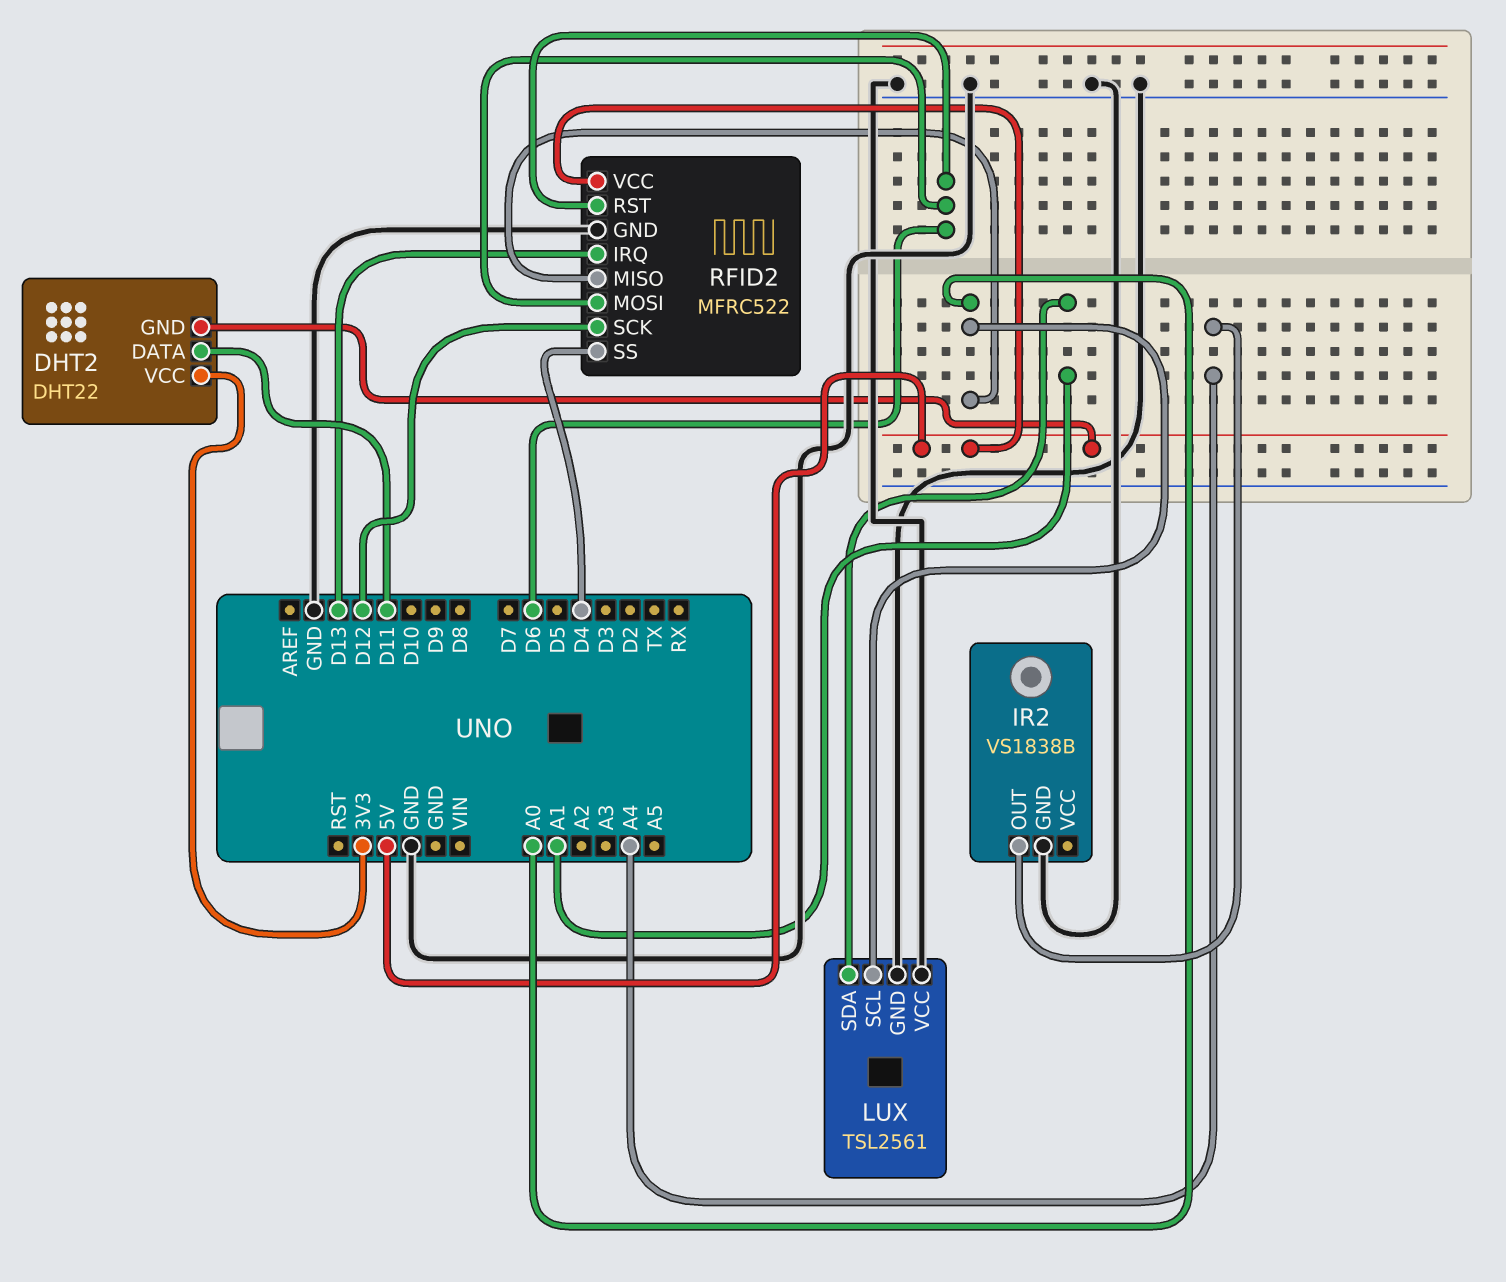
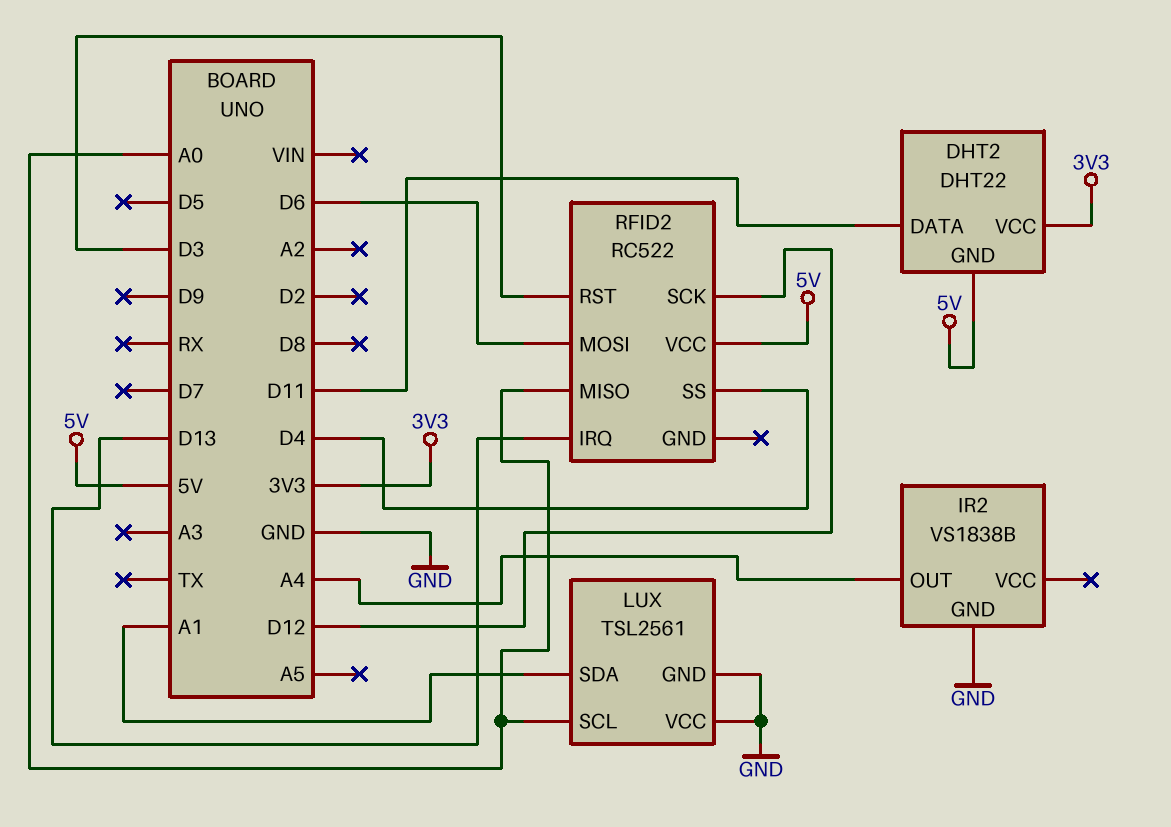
RFID2: MFRC522 -> RC522
RFID2 pin GND: GND -> none
RFID2 pin RST: D6 -> D3

